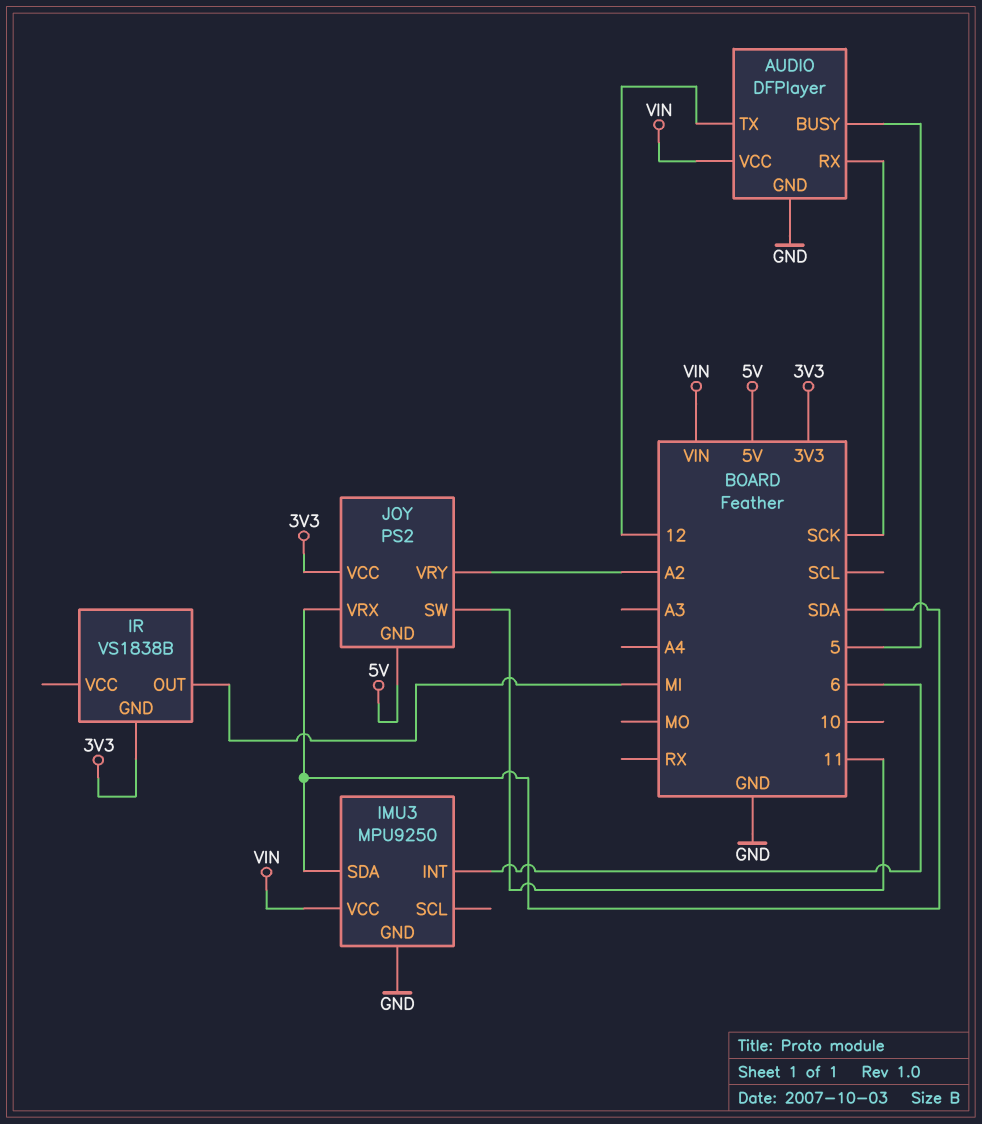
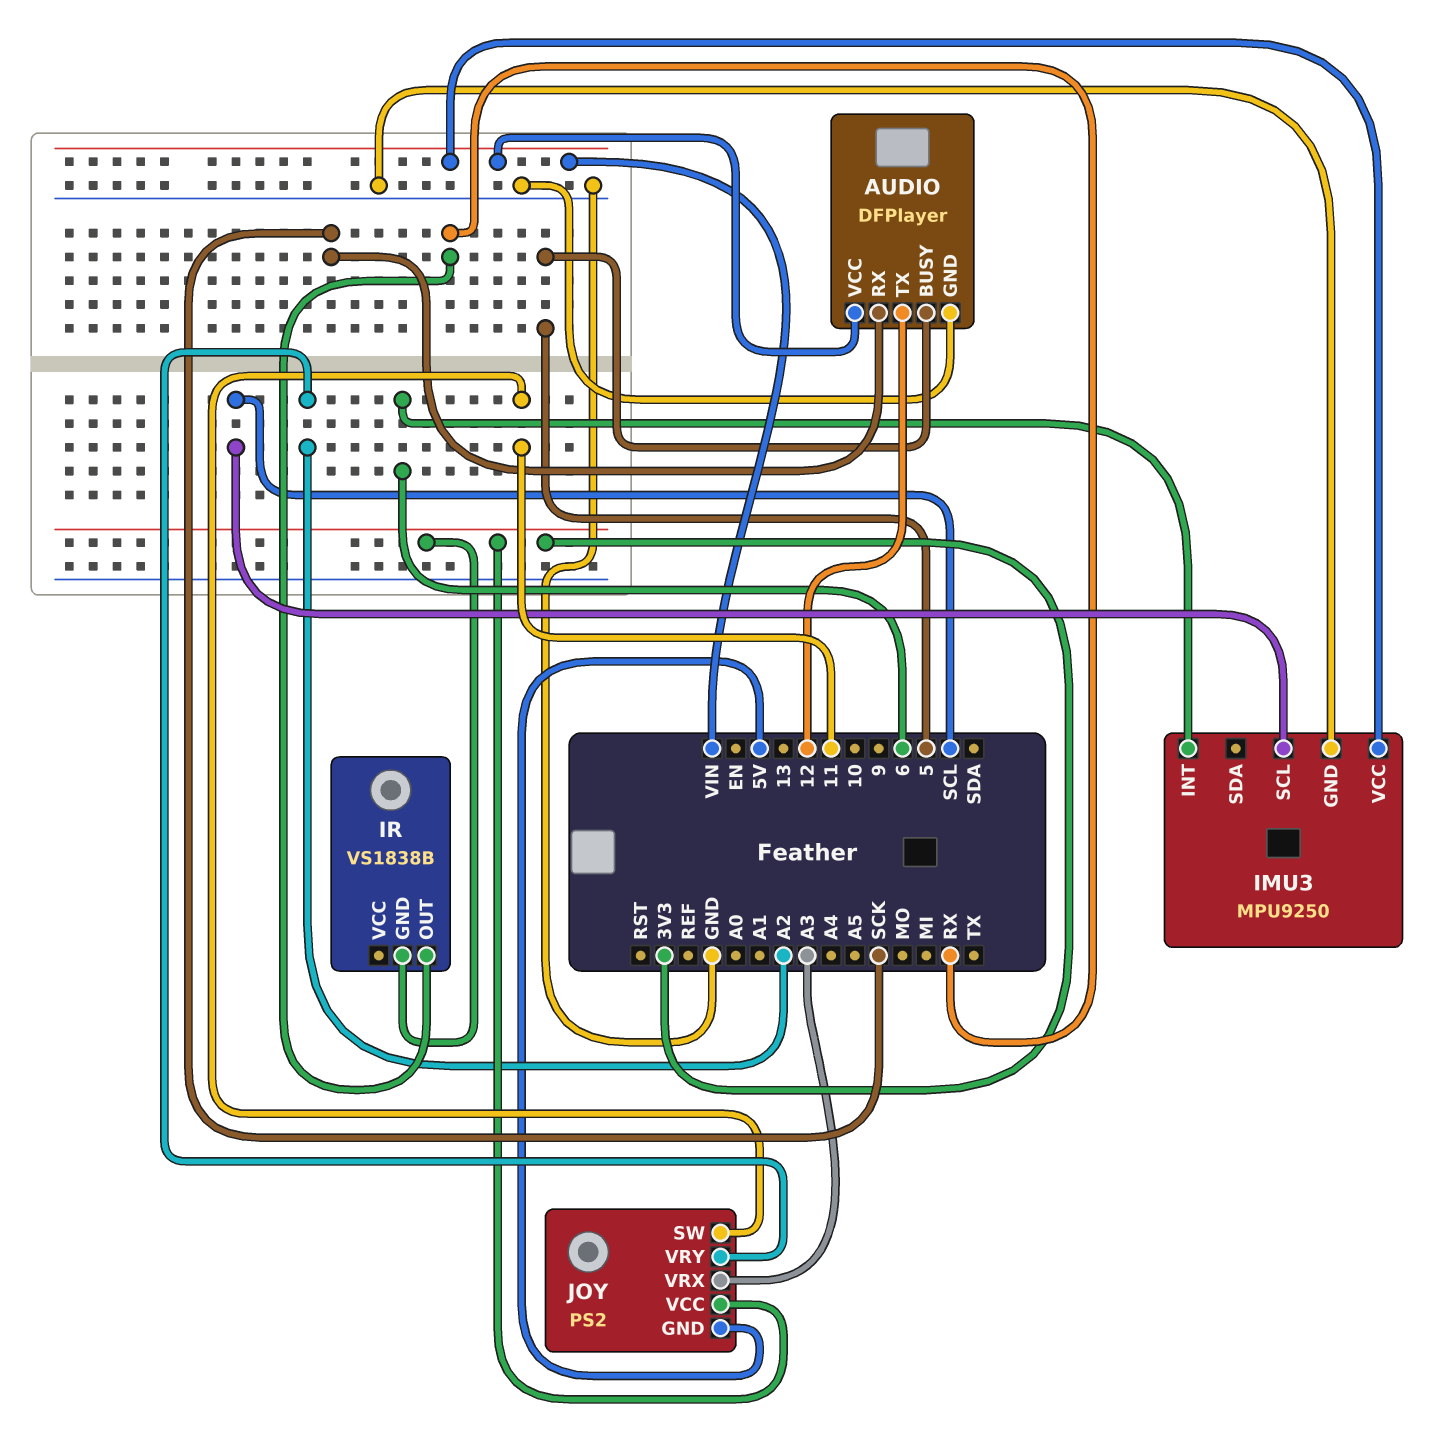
IMU3 pin SCL: none -> SCL
IMU3 pin SDA: SDA -> none
IR pin OUT: MI -> RX
JOY pin VRX: SDA -> A3

